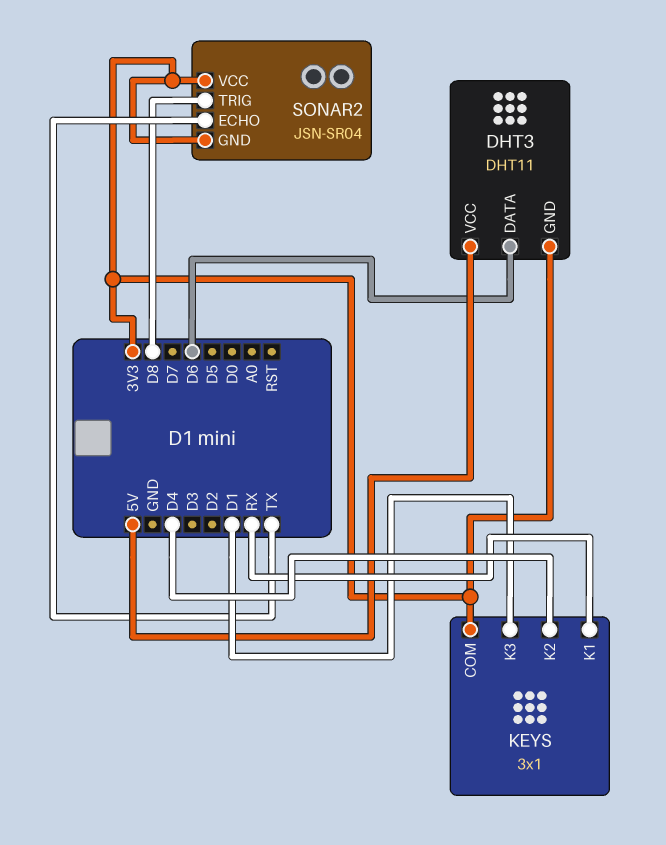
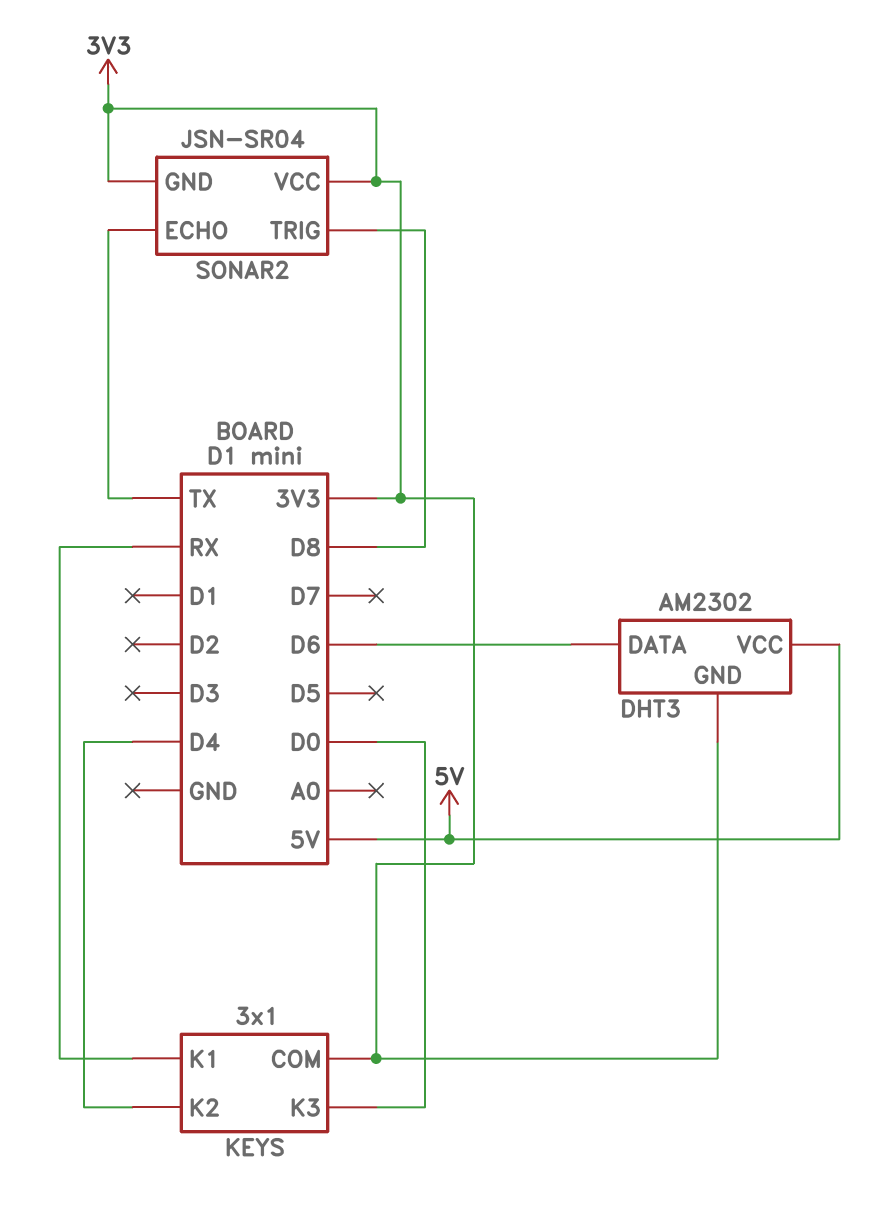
DHT3: DHT11 -> AM2302
KEYS pin K3: D1 -> D0

